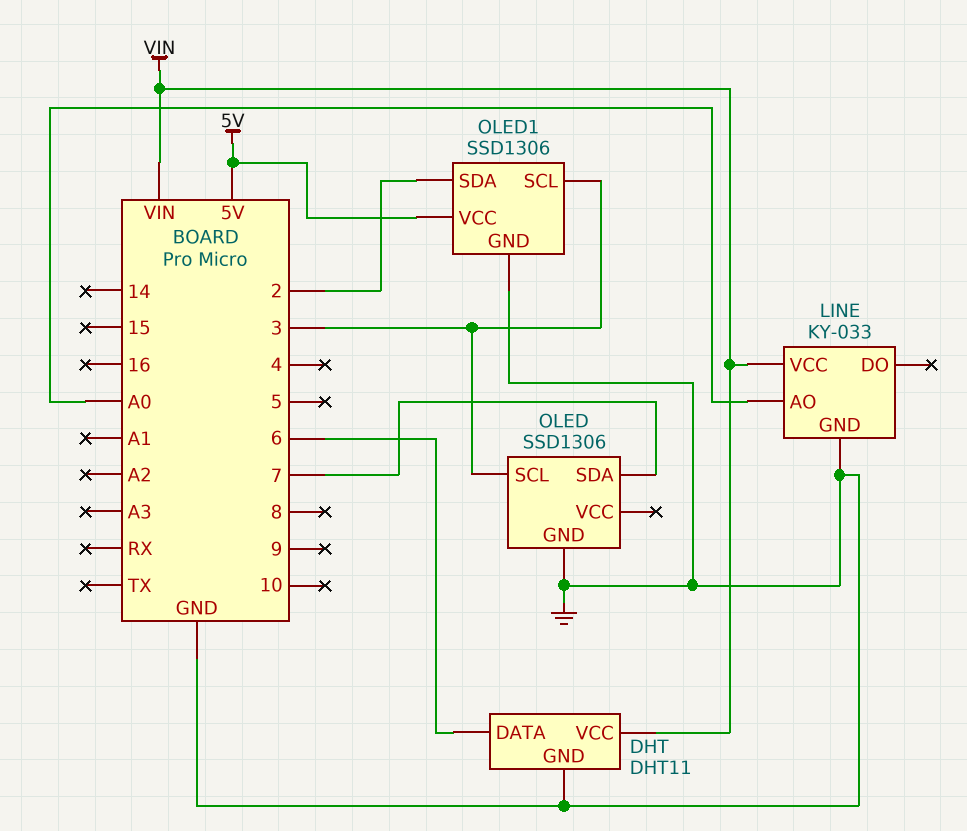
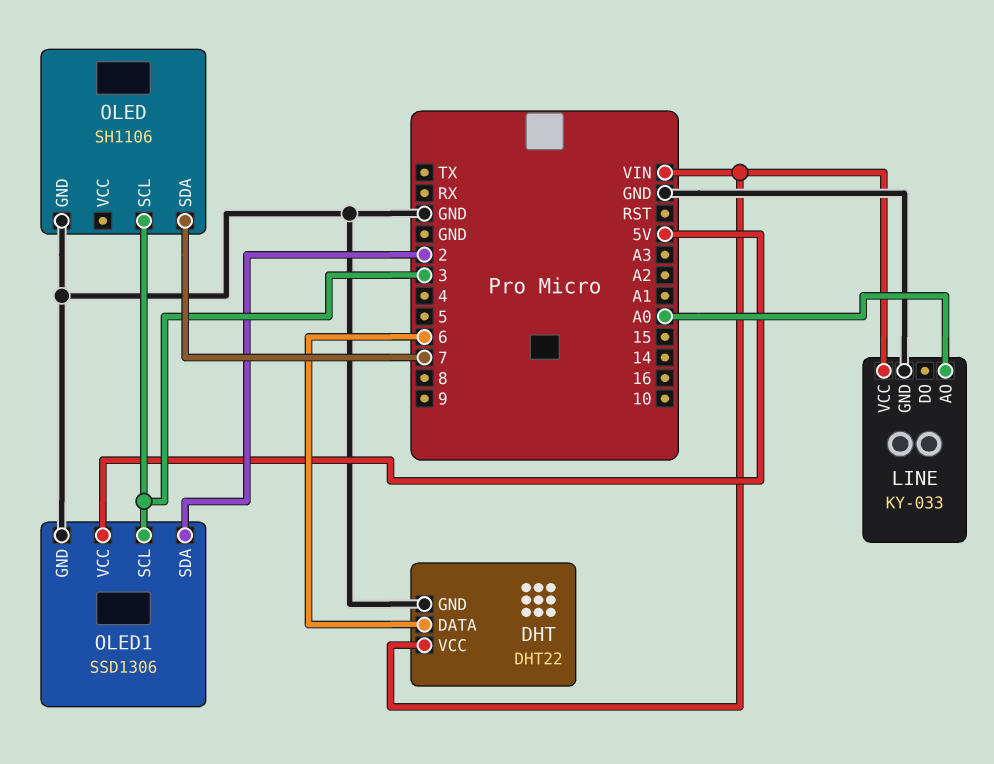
DHT: DHT11 -> DHT22
OLED: SSD1306 -> SH1106

